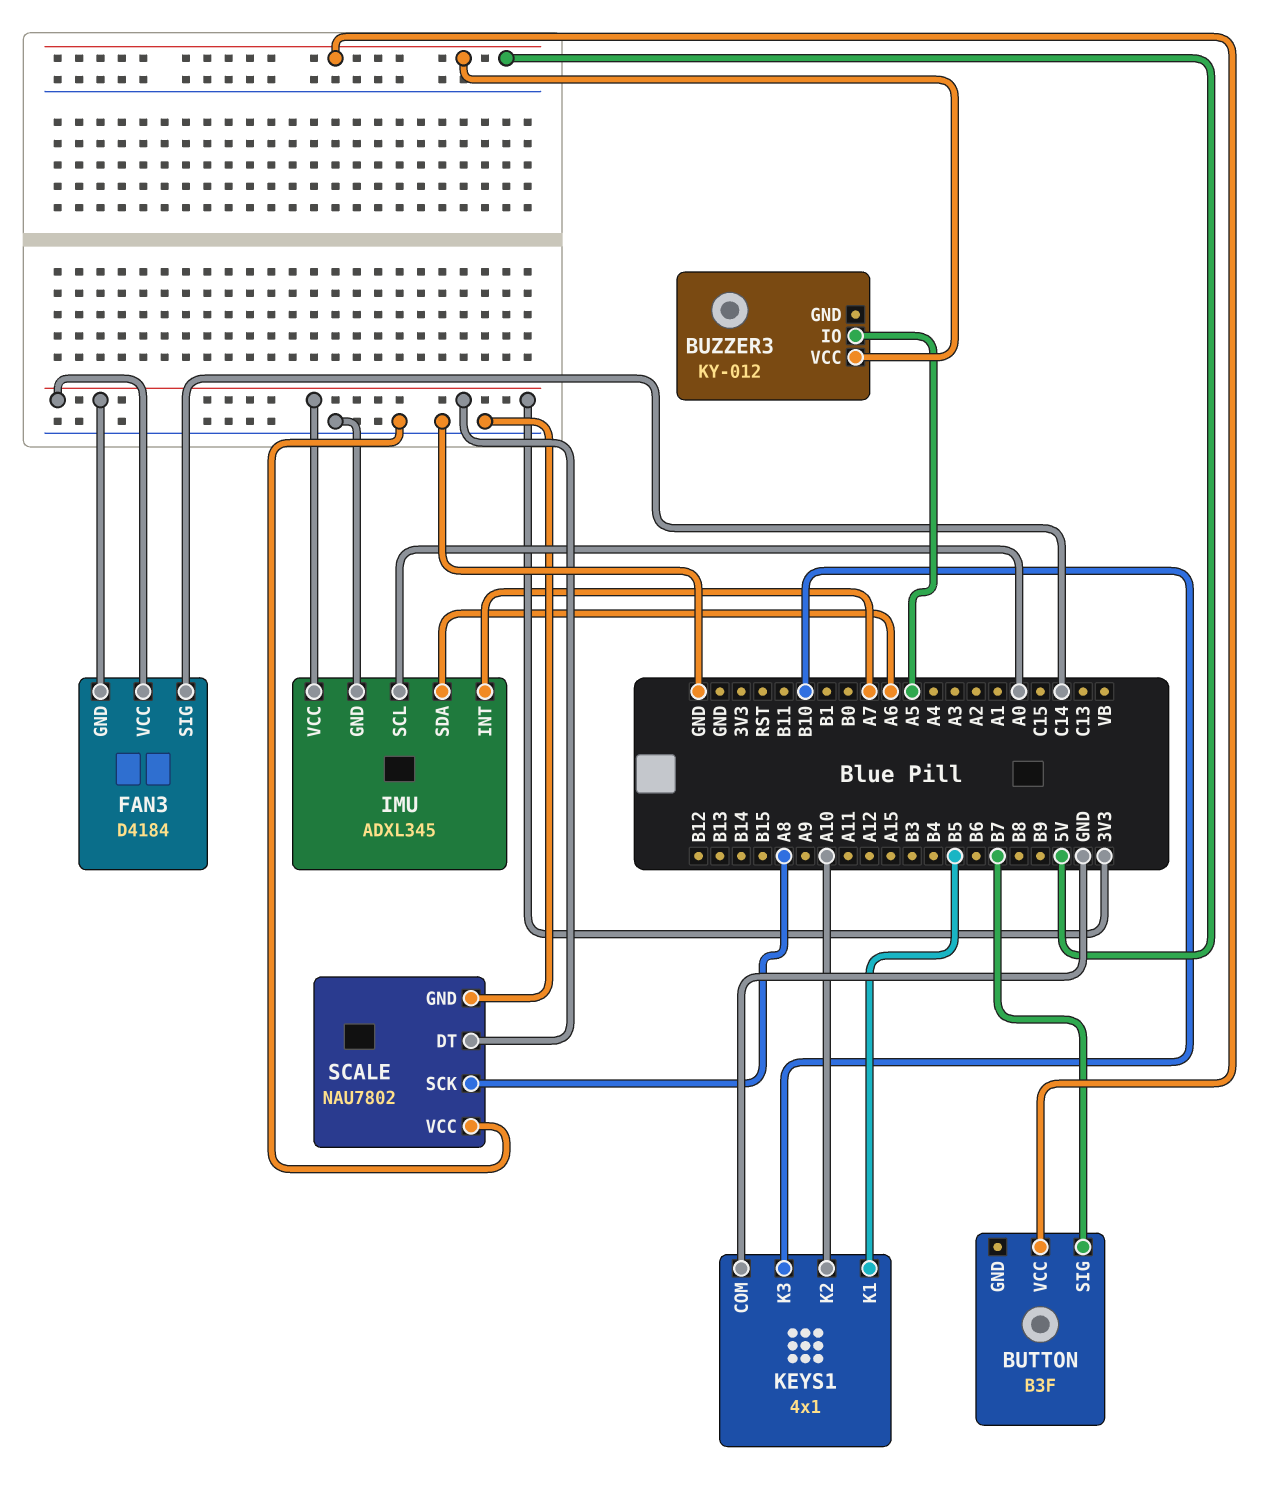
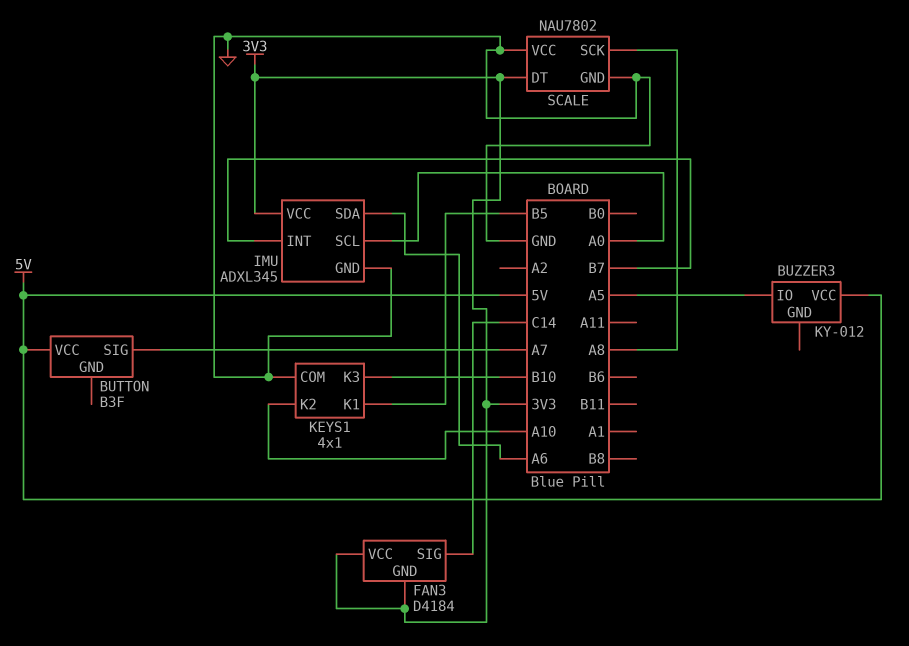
BUTTON pin SIG: B7 -> A7
IMU pin INT: A7 -> B7

